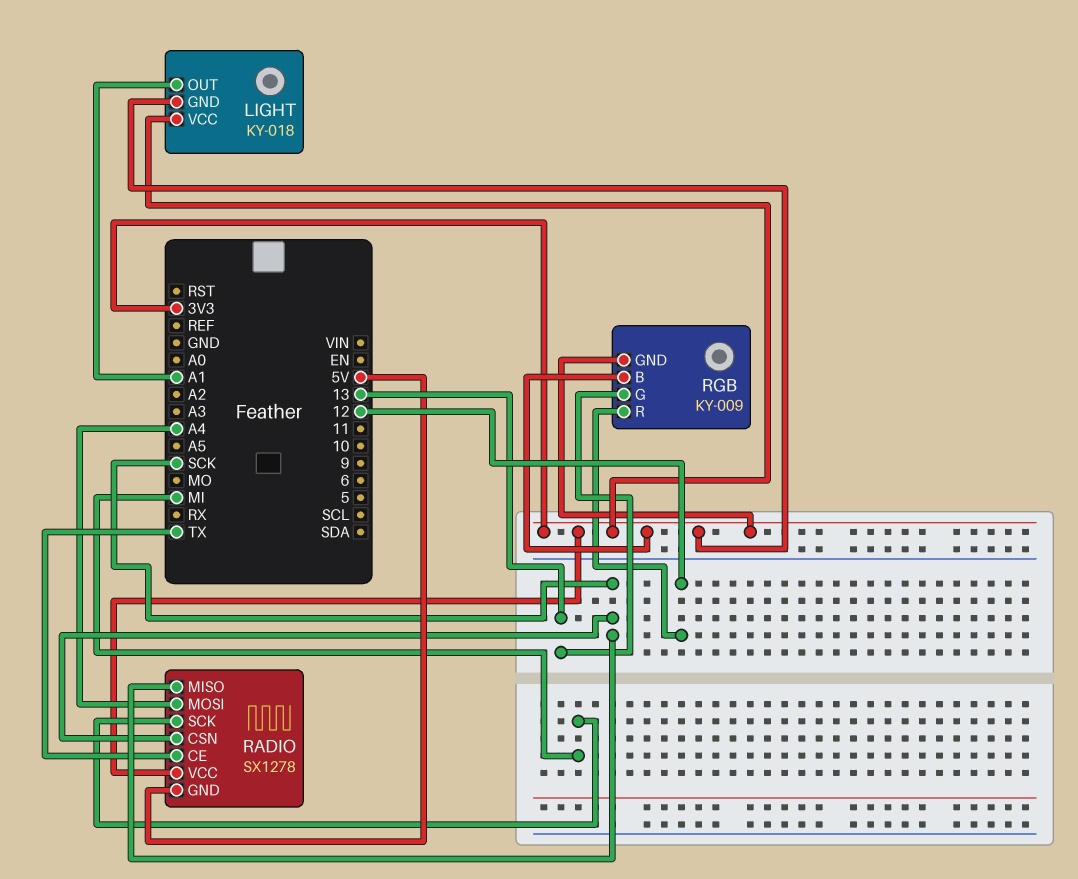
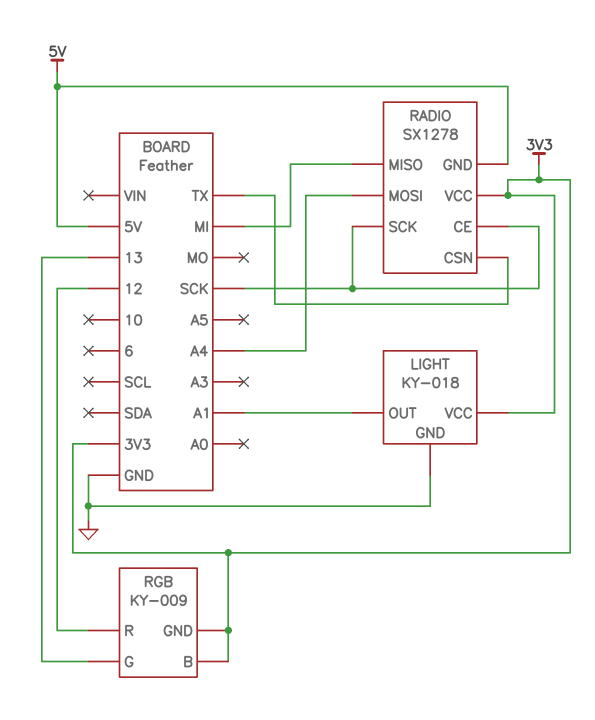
LIGHT pin GND: 3V3 -> GND
RADIO pin CE: TX -> SCK
RADIO pin CSN: SCK -> TX
RADIO pin MISO: SCK -> MI
RADIO pin SCK: MI -> SCK

